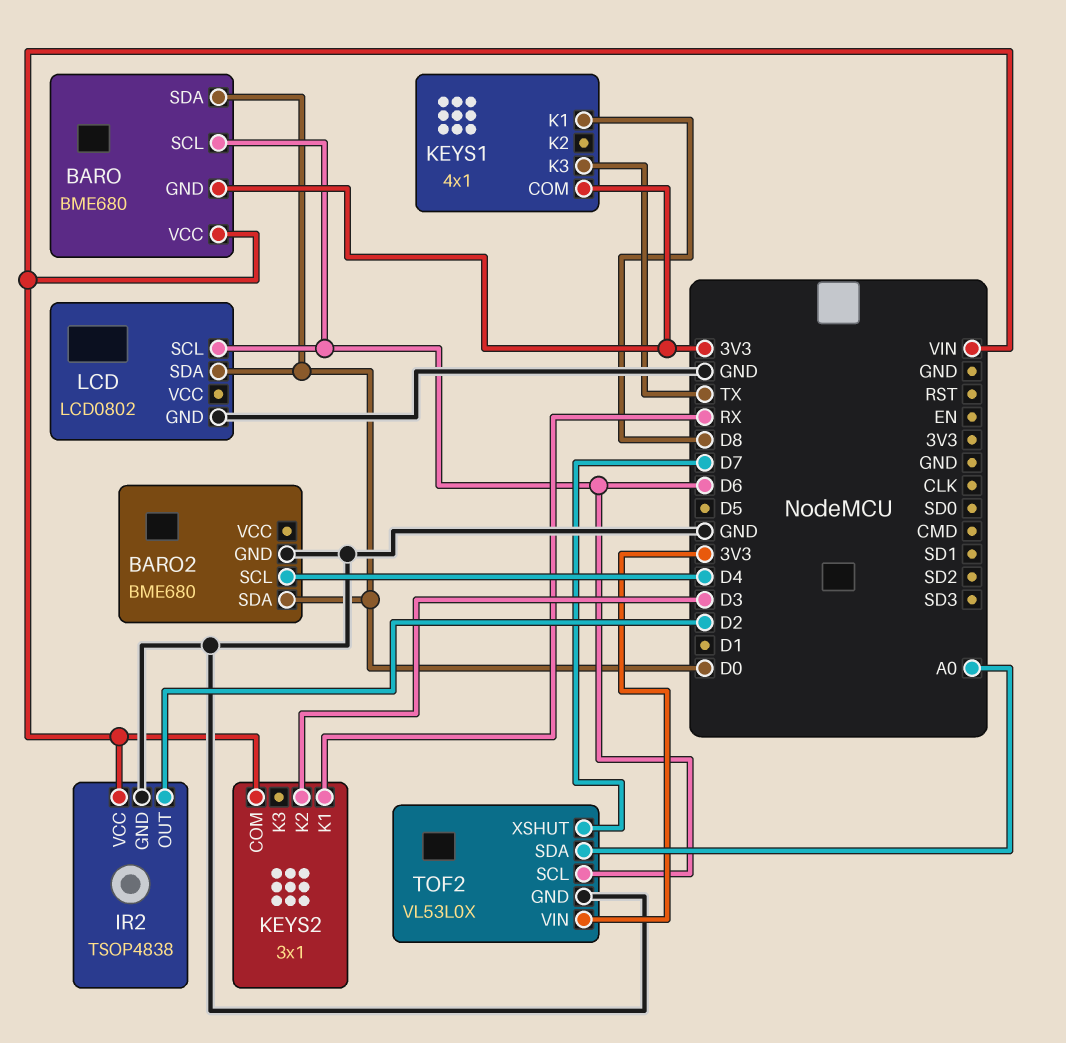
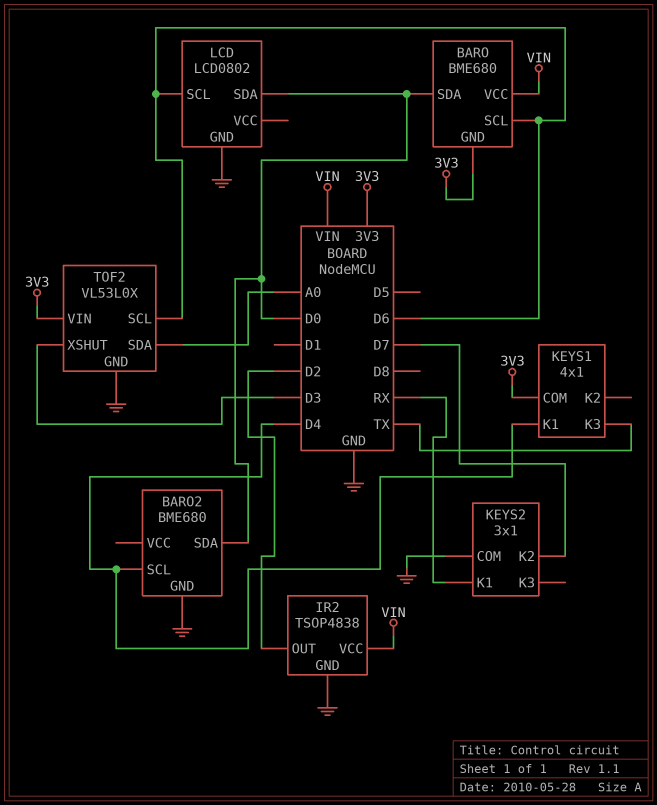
KEYS1 pin K1: D8 -> D4
KEYS2 pin COM: VIN -> GND
KEYS2 pin K2: D3 -> D7
TOF2 pin XSHUT: D7 -> D3

